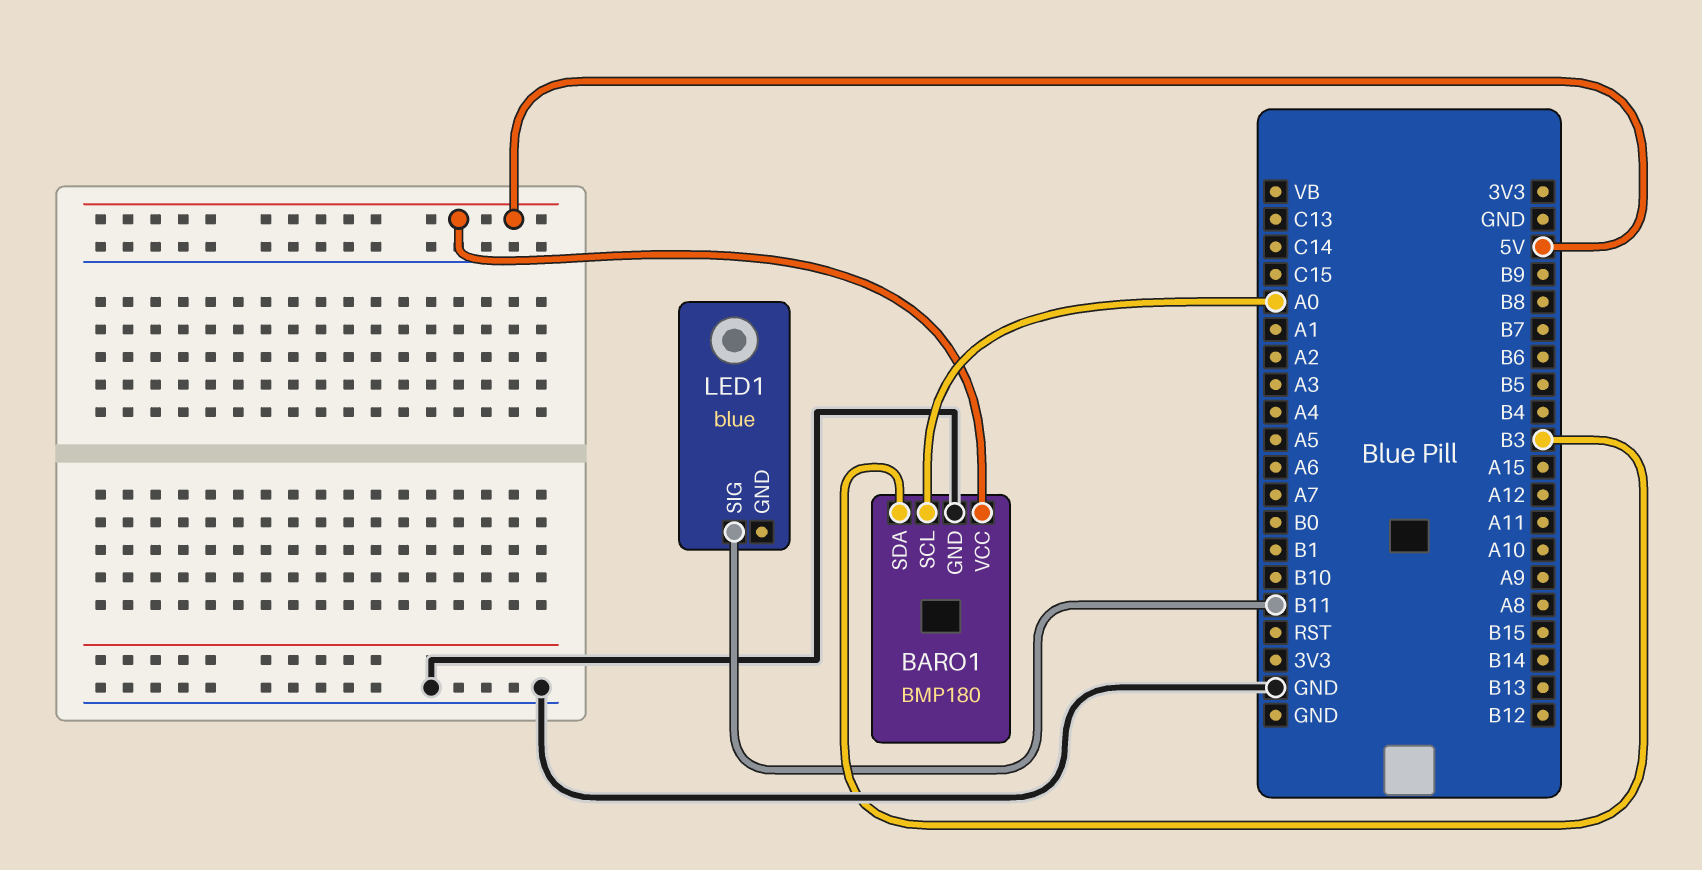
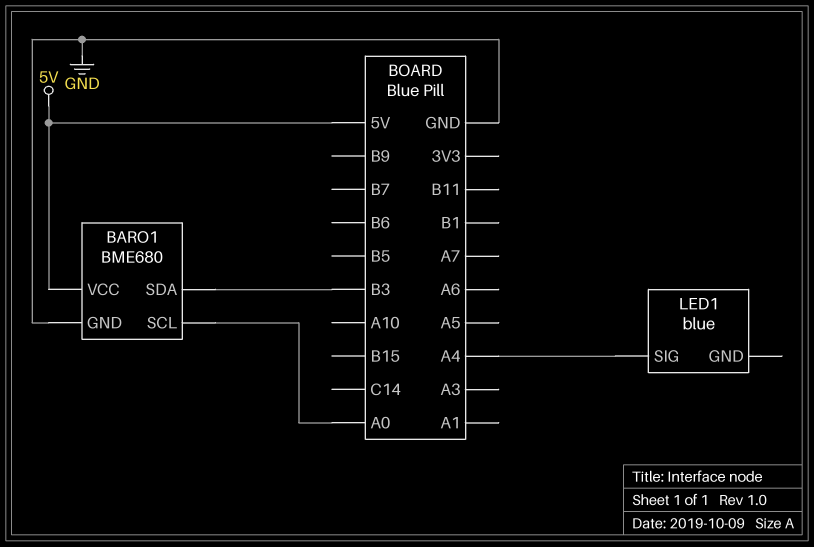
BARO1: BMP180 -> BME680
LED1 pin SIG: B11 -> A4

